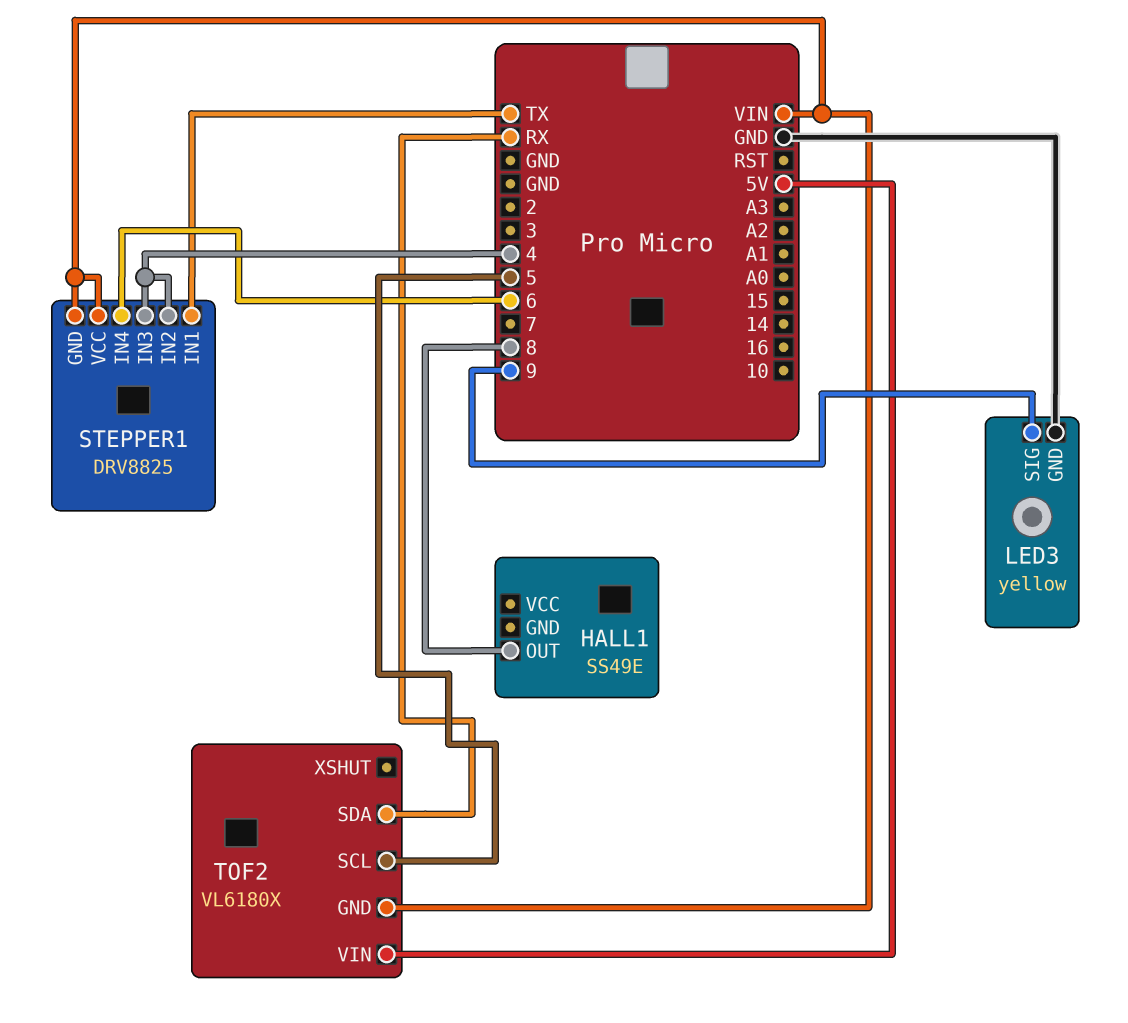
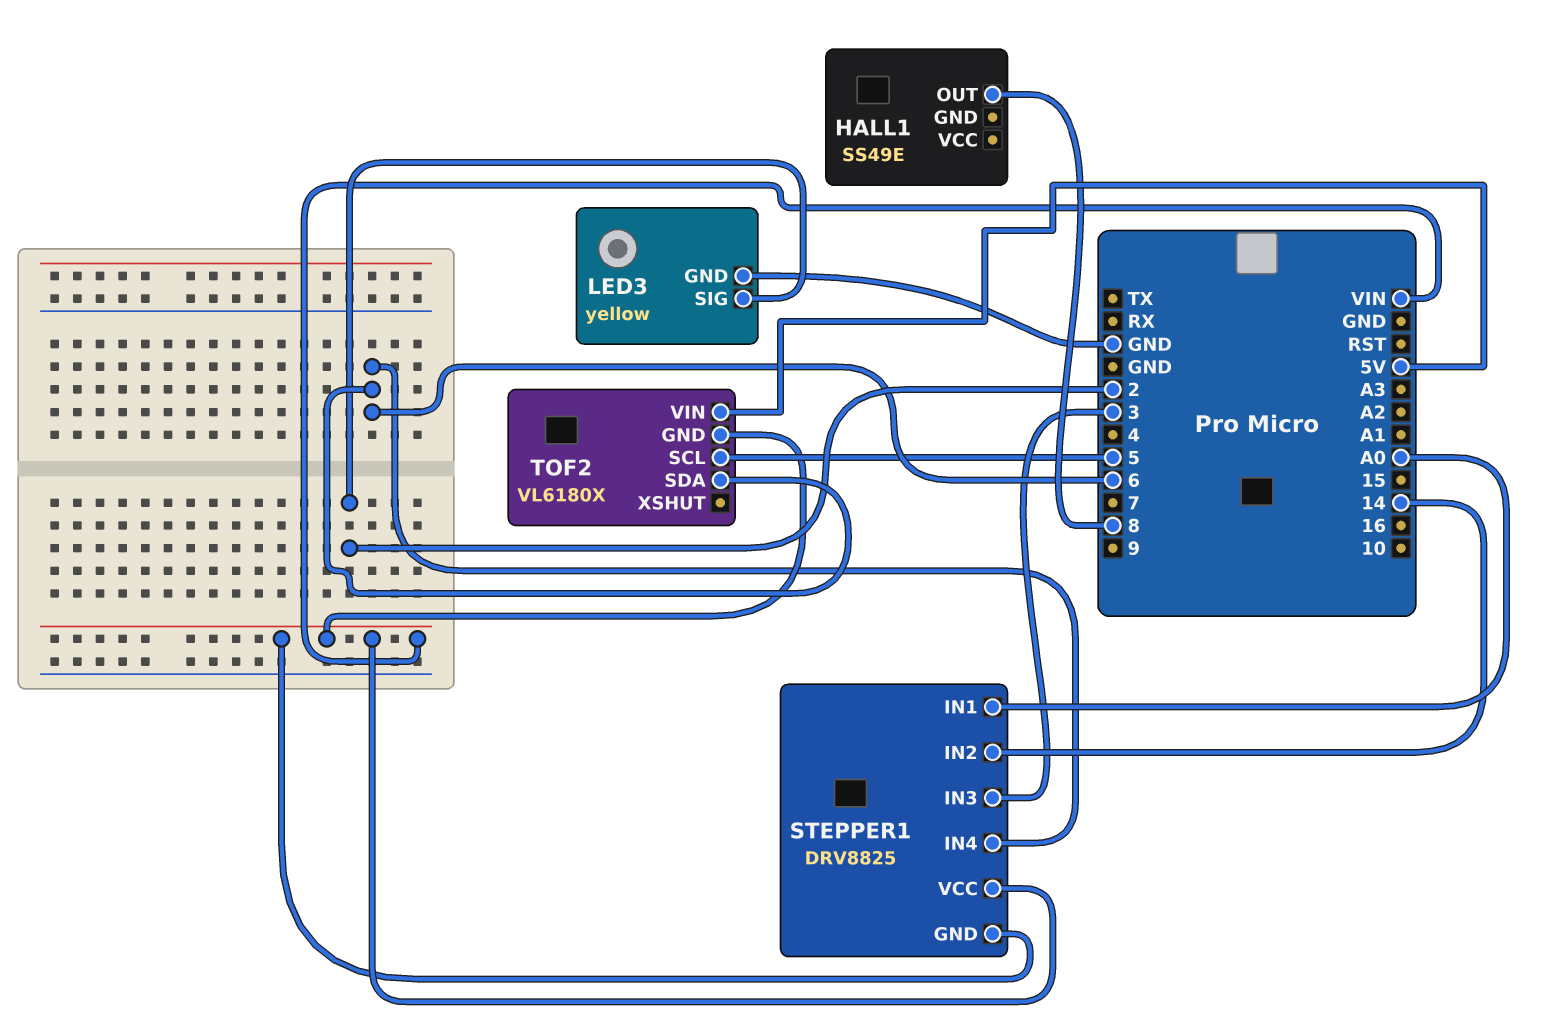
LED3 pin SIG: 9 -> 2
STEPPER1 pin IN1: TX -> A0
STEPPER1 pin IN2: 4 -> 14
STEPPER1 pin IN3: 4 -> 3
TOF2 pin SDA: RX -> 6

